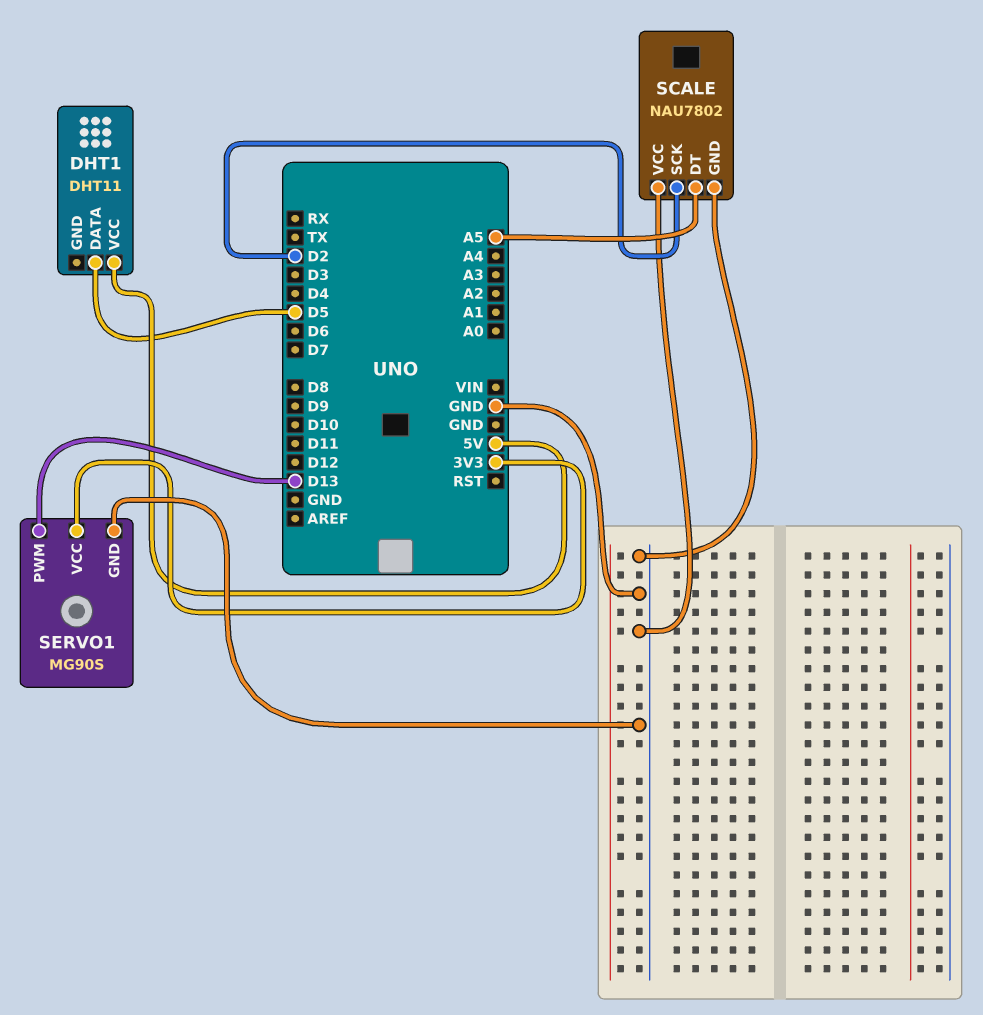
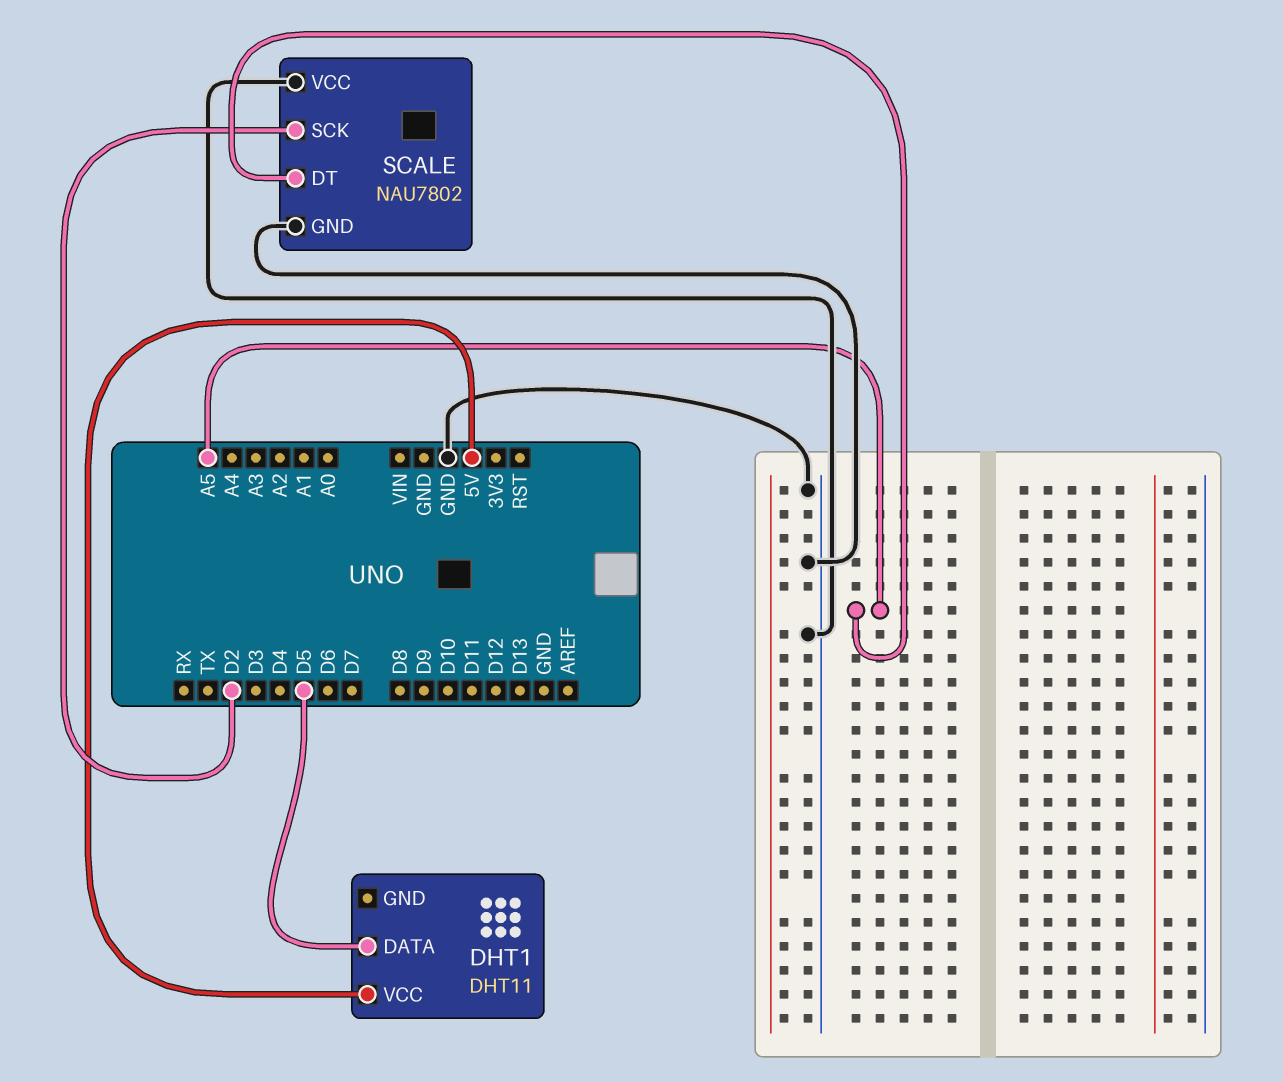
SERVO1: MG90S -> none
SERVO1 pin GND: GND -> none
SERVO1 pin PWM: D13 -> none
SERVO1 pin VCC: 3V3 -> none

